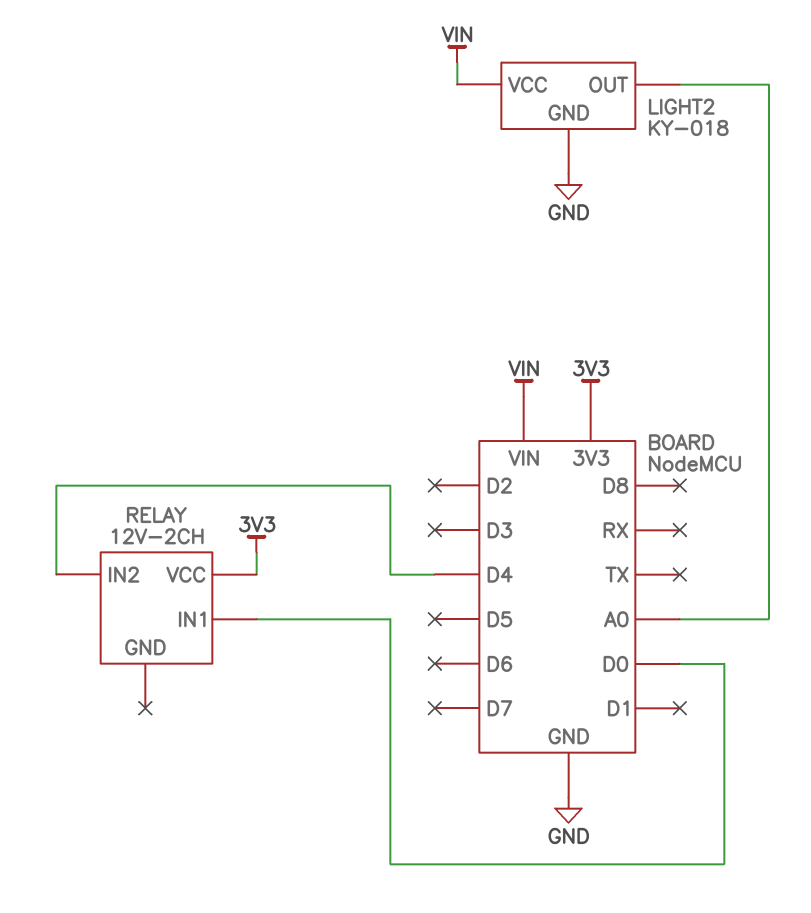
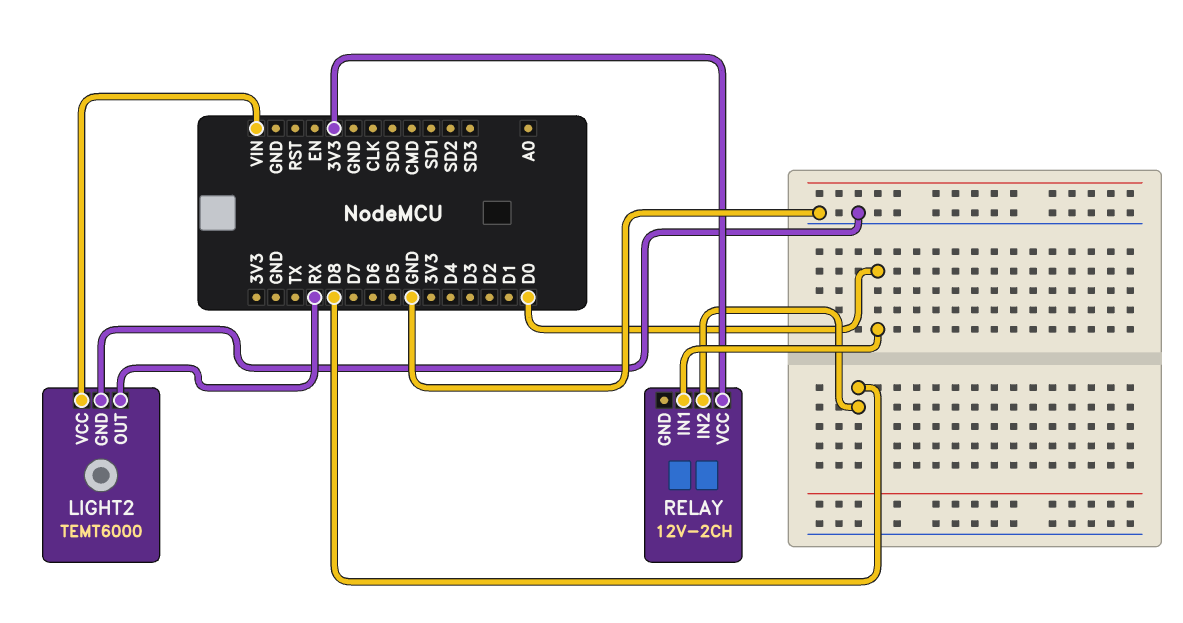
LIGHT2: KY-018 -> TEMT6000
LIGHT2 pin OUT: A0 -> RX
RELAY pin IN2: D4 -> D8

